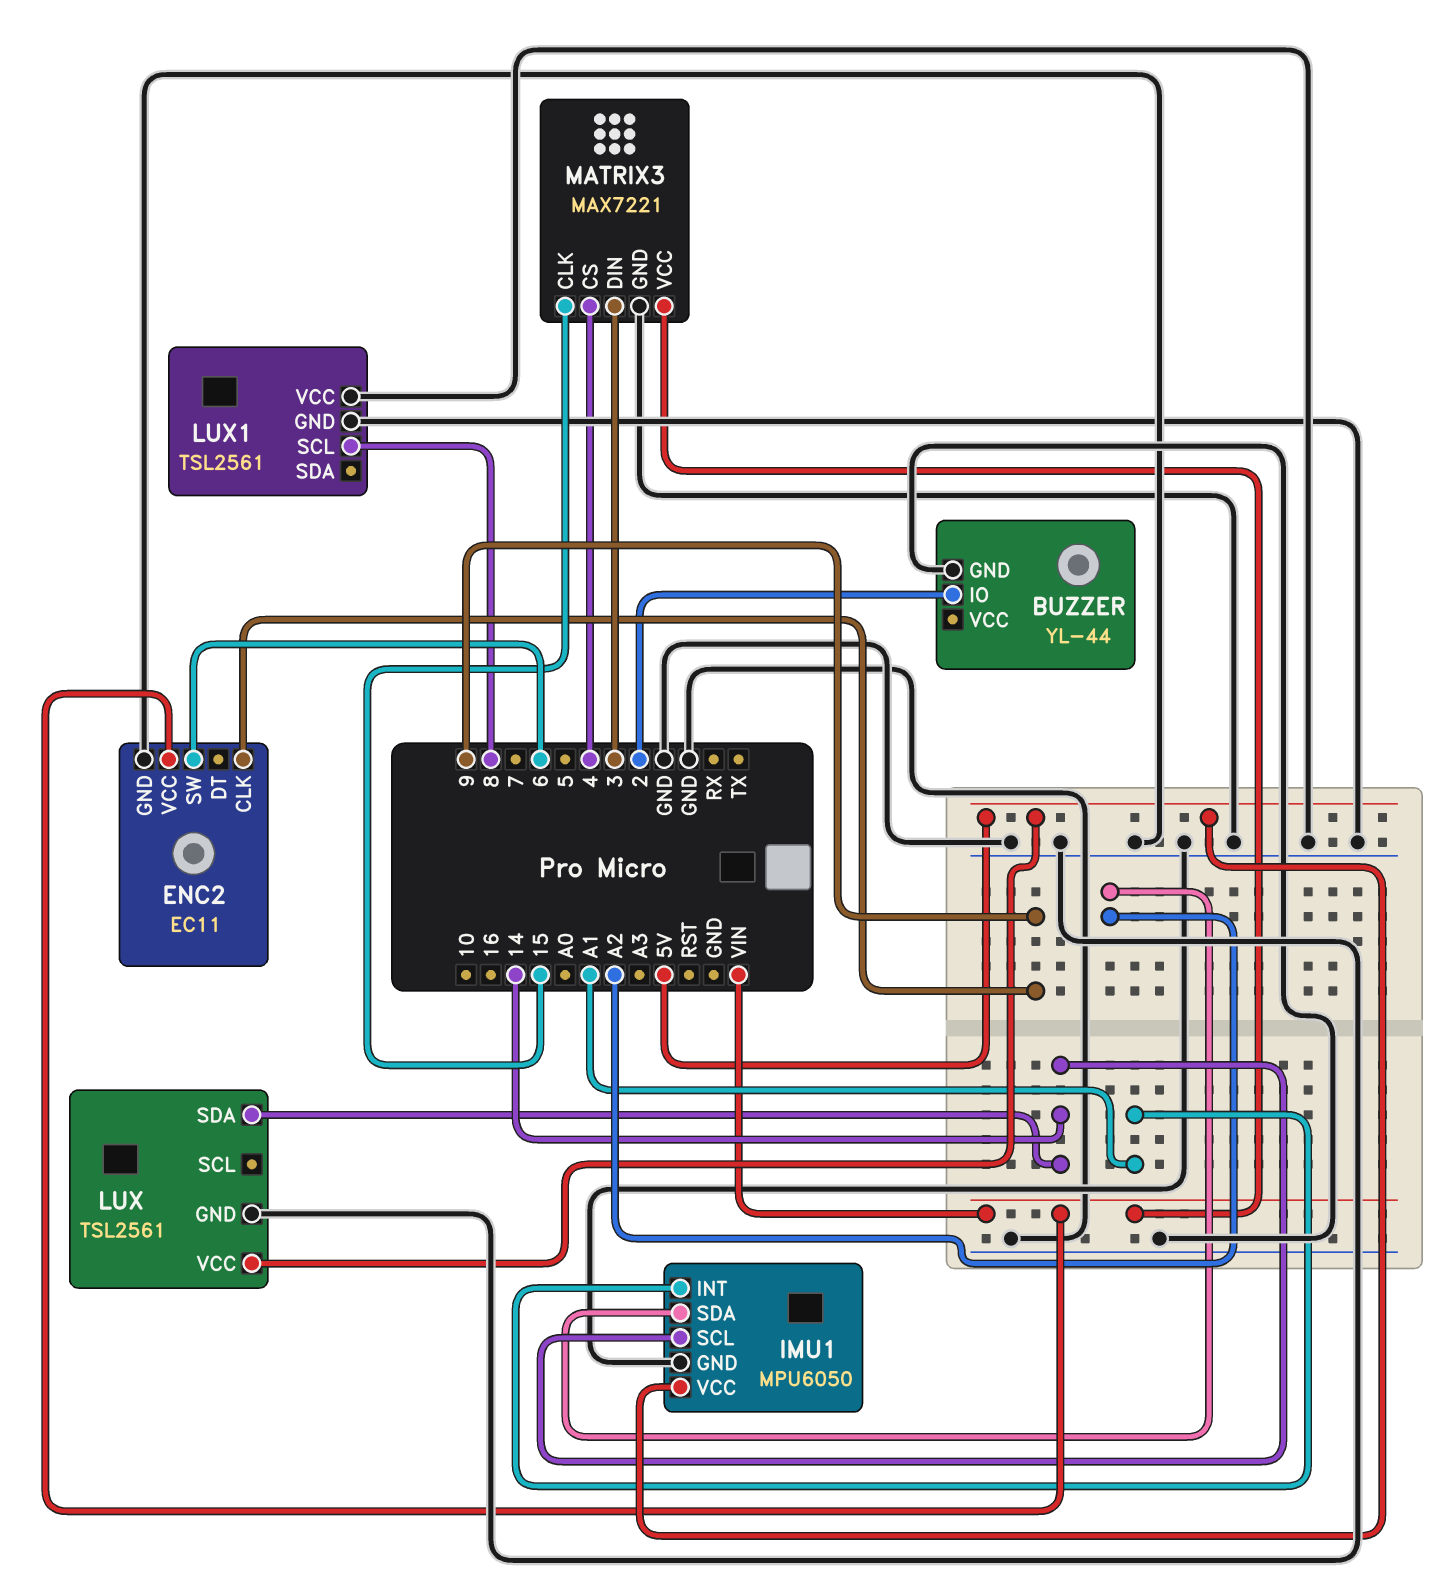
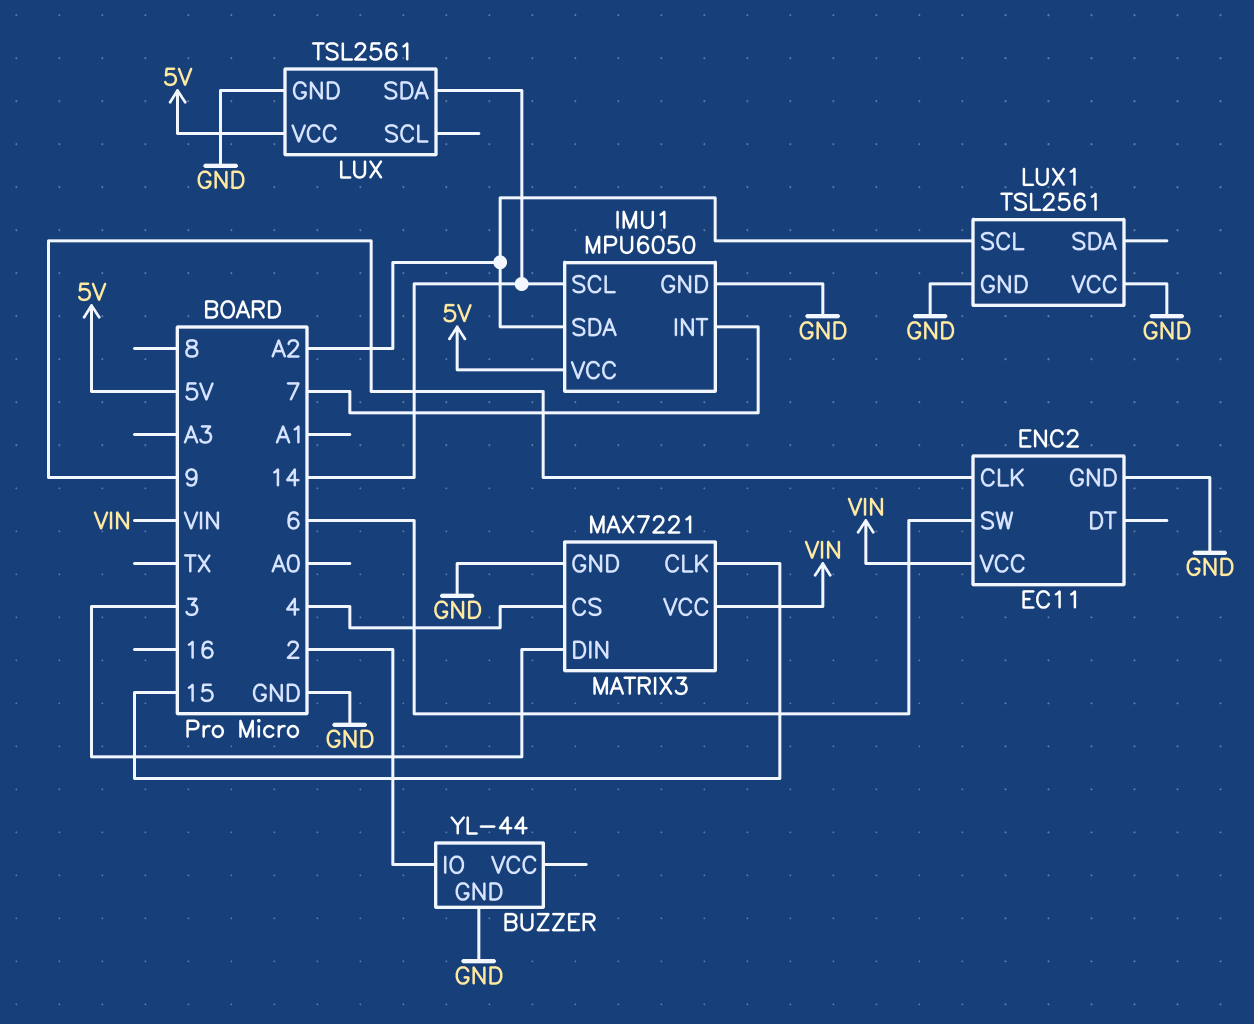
IMU1 pin INT: A1 -> 7
LUX1 pin SCL: 8 -> A2

